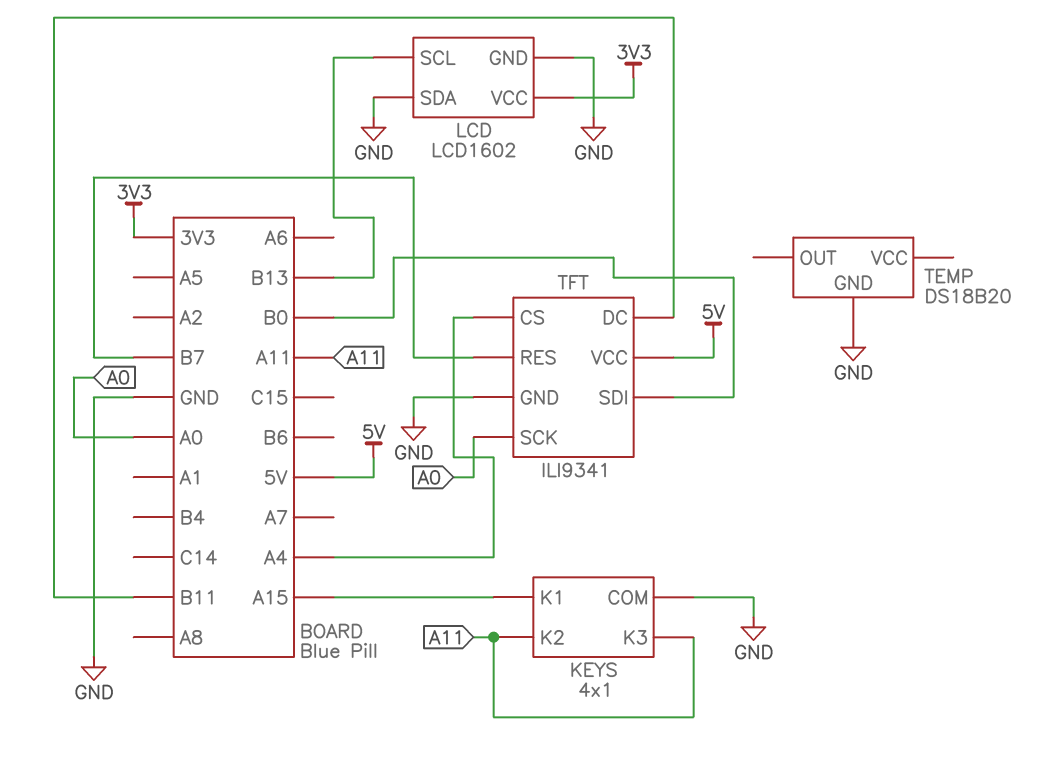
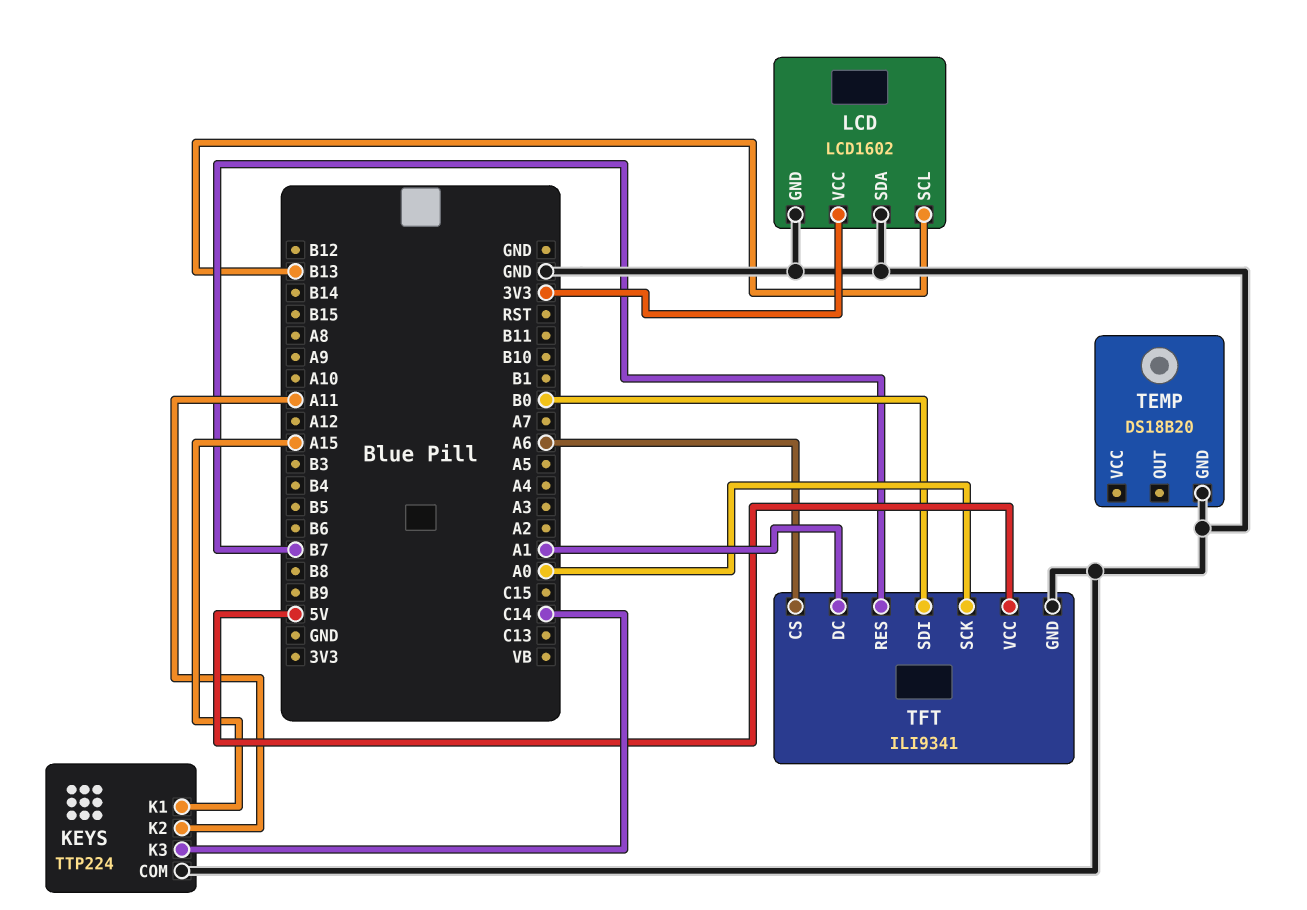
KEYS: 4x1 -> TTP224
KEYS pin K3: A11 -> C14
TFT pin CS: A4 -> A6
TFT pin DC: B11 -> A1

